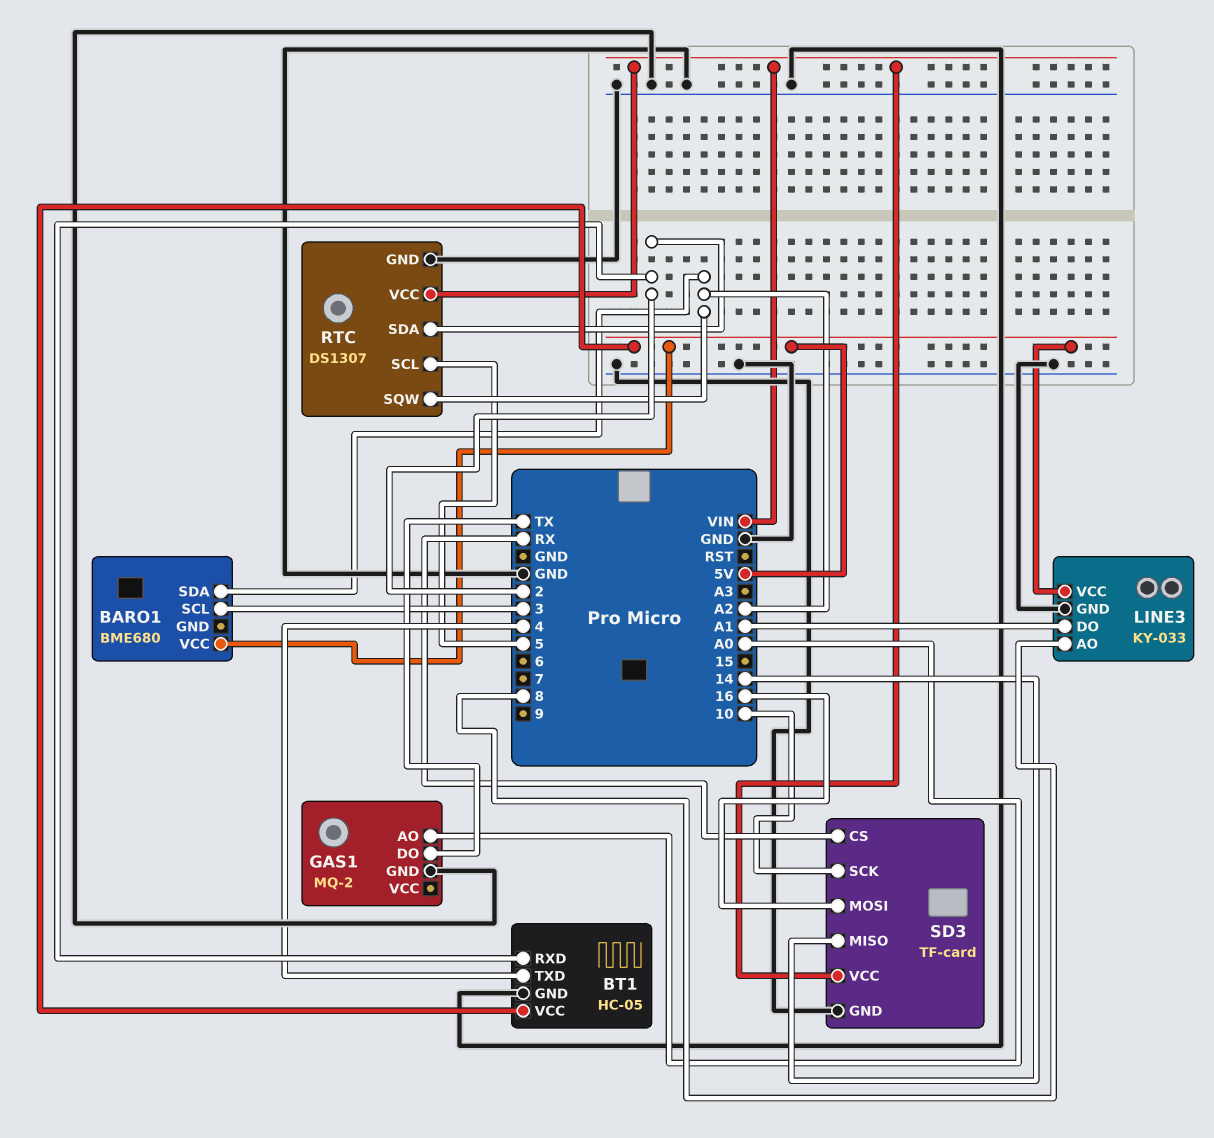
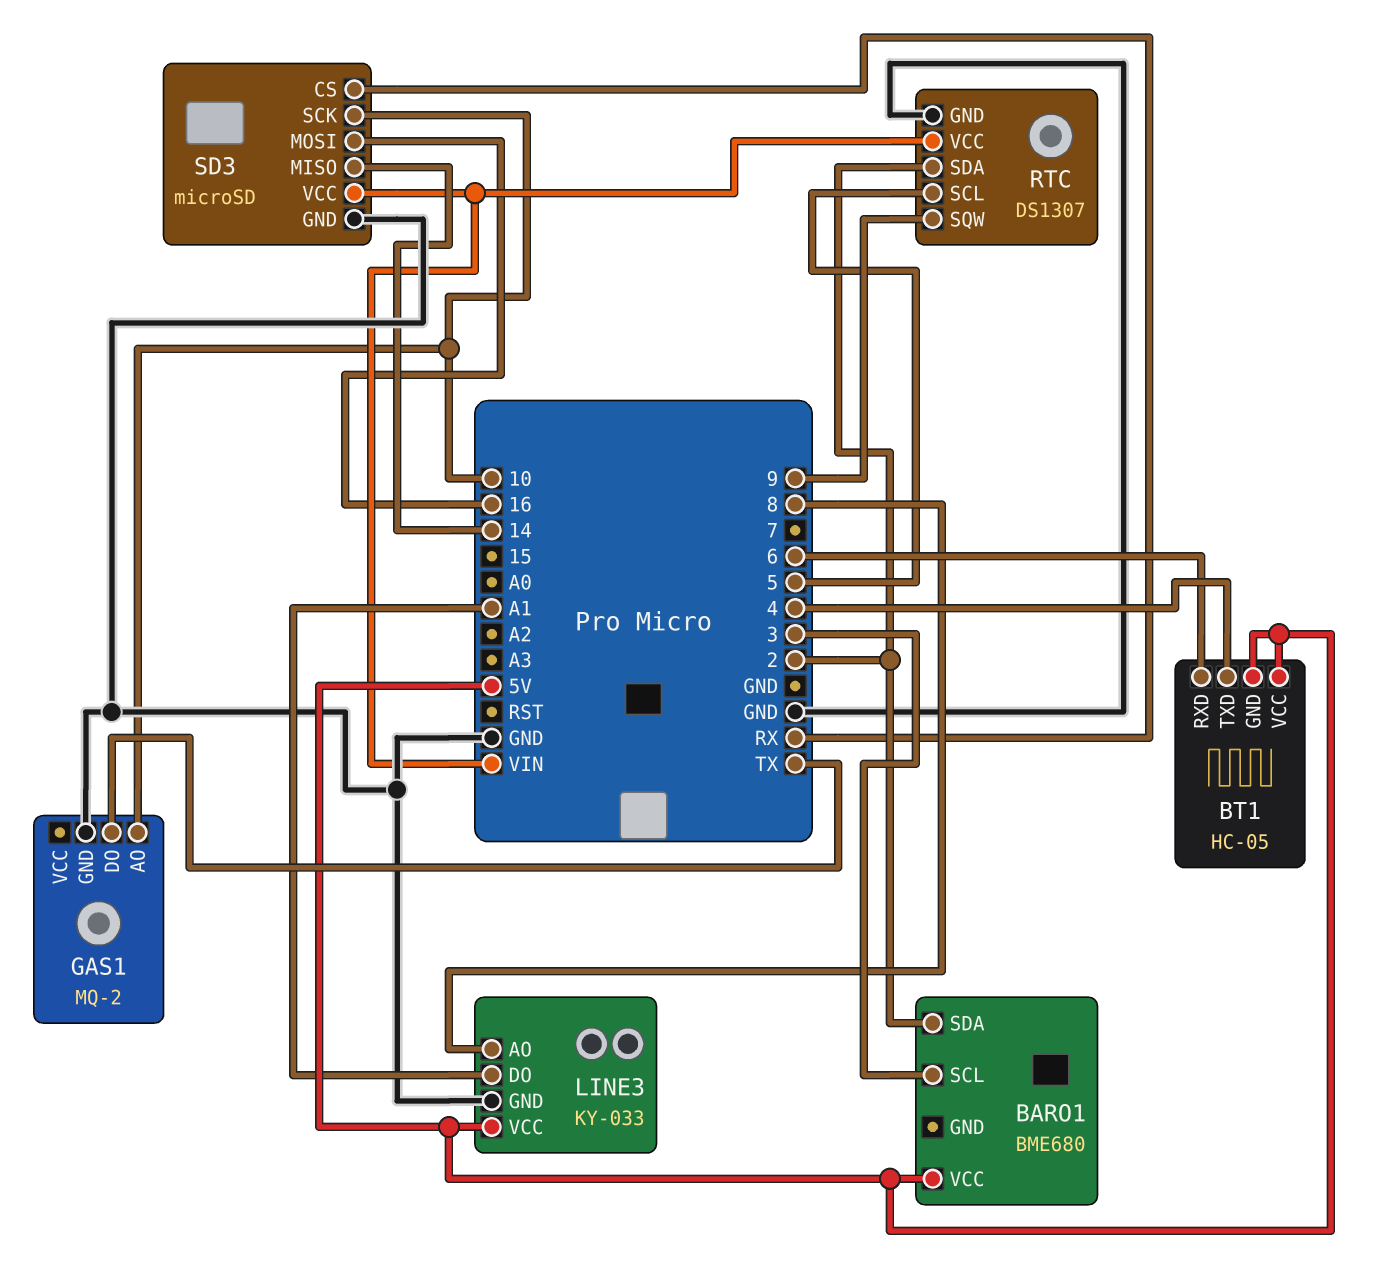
BARO1 pin SDA: A2 -> 2
BT1 pin GND: GND -> 5V
BT1 pin RXD: 2 -> 6
GAS1 pin AO: A0 -> 10
RTC pin SQW: A2 -> 9
SD3: TF-card -> microSD

